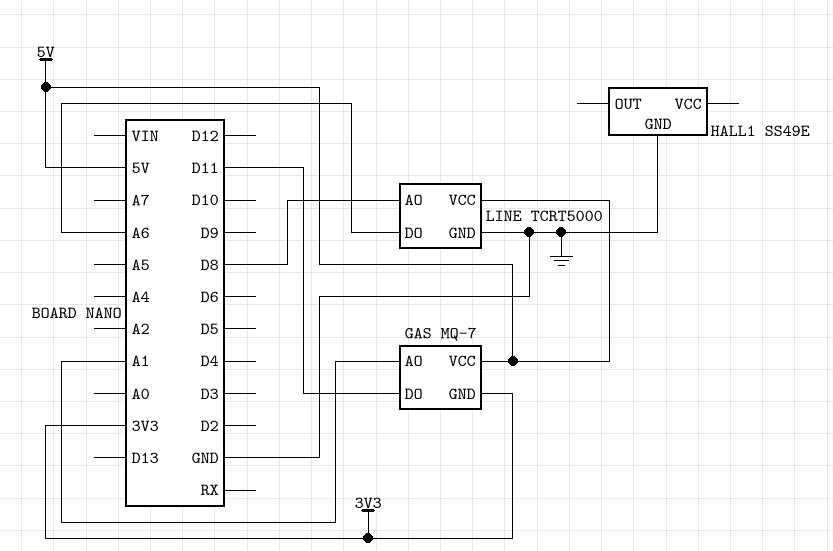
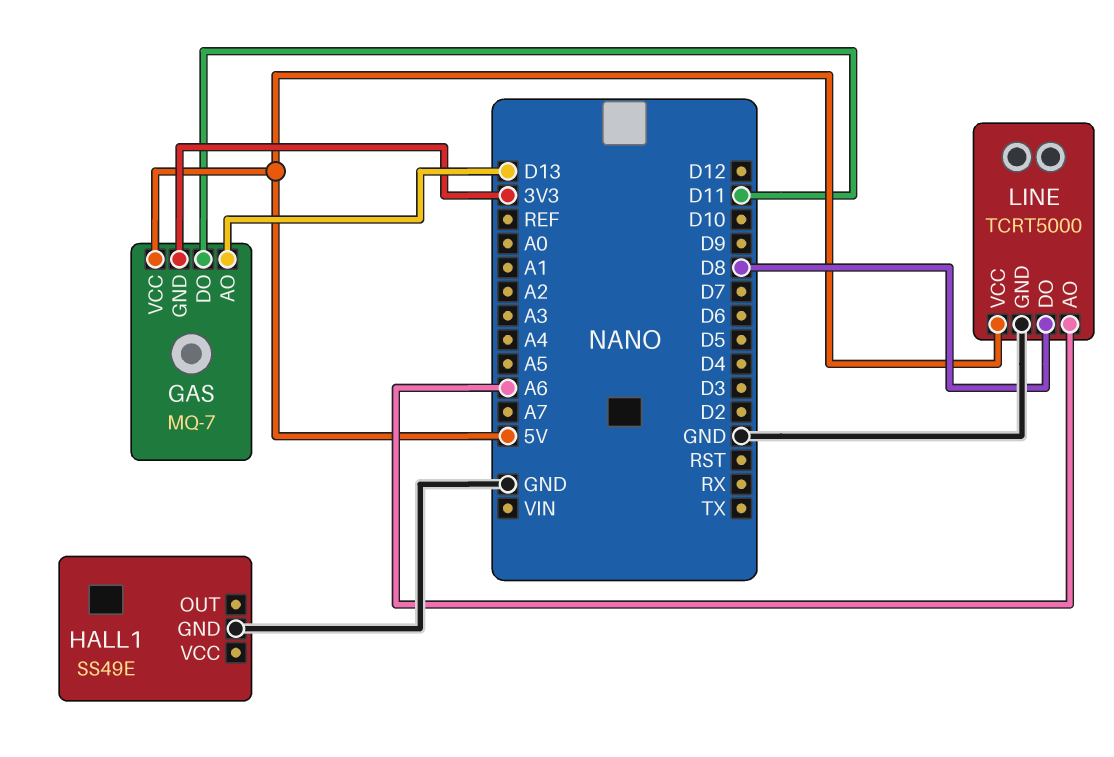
GAS pin AO: A1 -> D13
LINE pin AO: D8 -> A6
LINE pin DO: A6 -> D8

